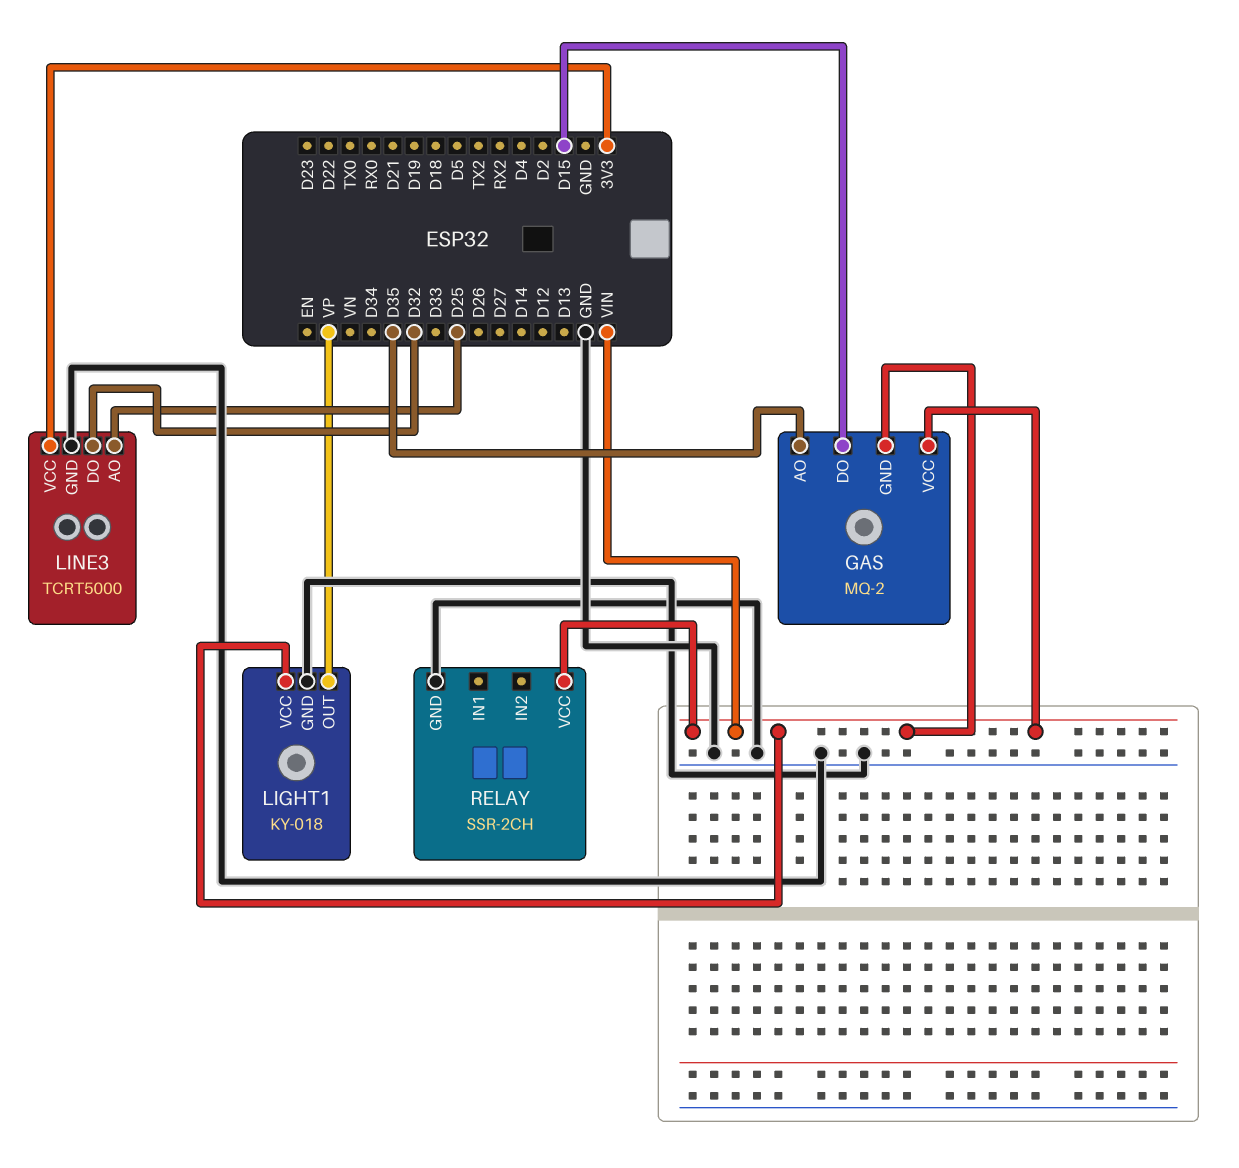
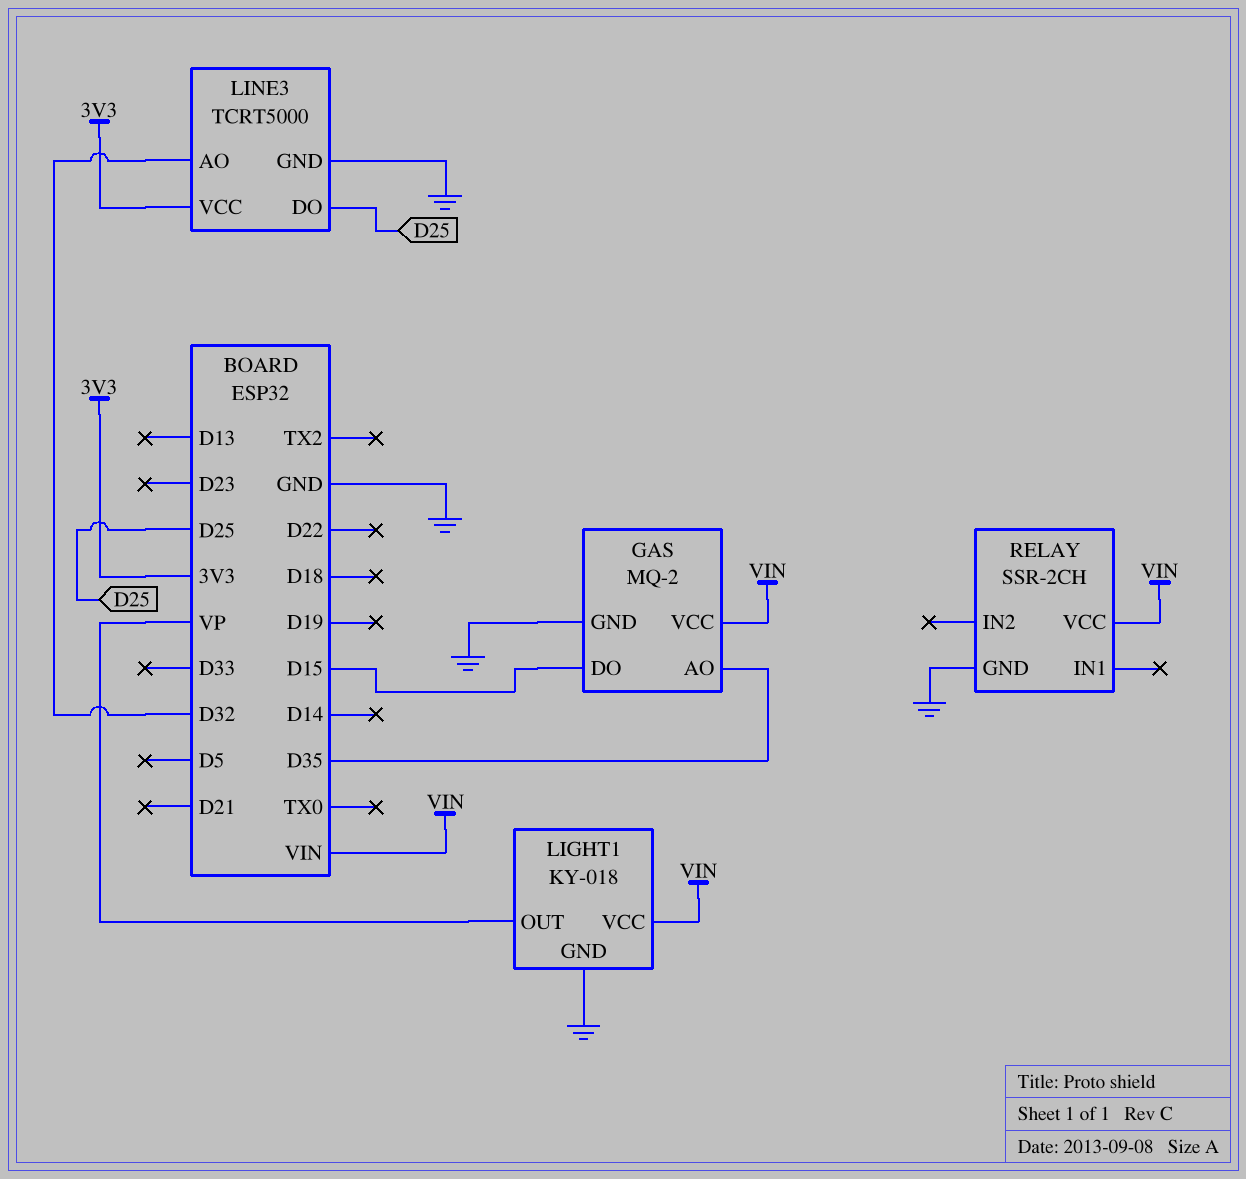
GAS pin GND: VIN -> GND
LINE3 pin AO: D25 -> D32
LINE3 pin DO: D32 -> D25

